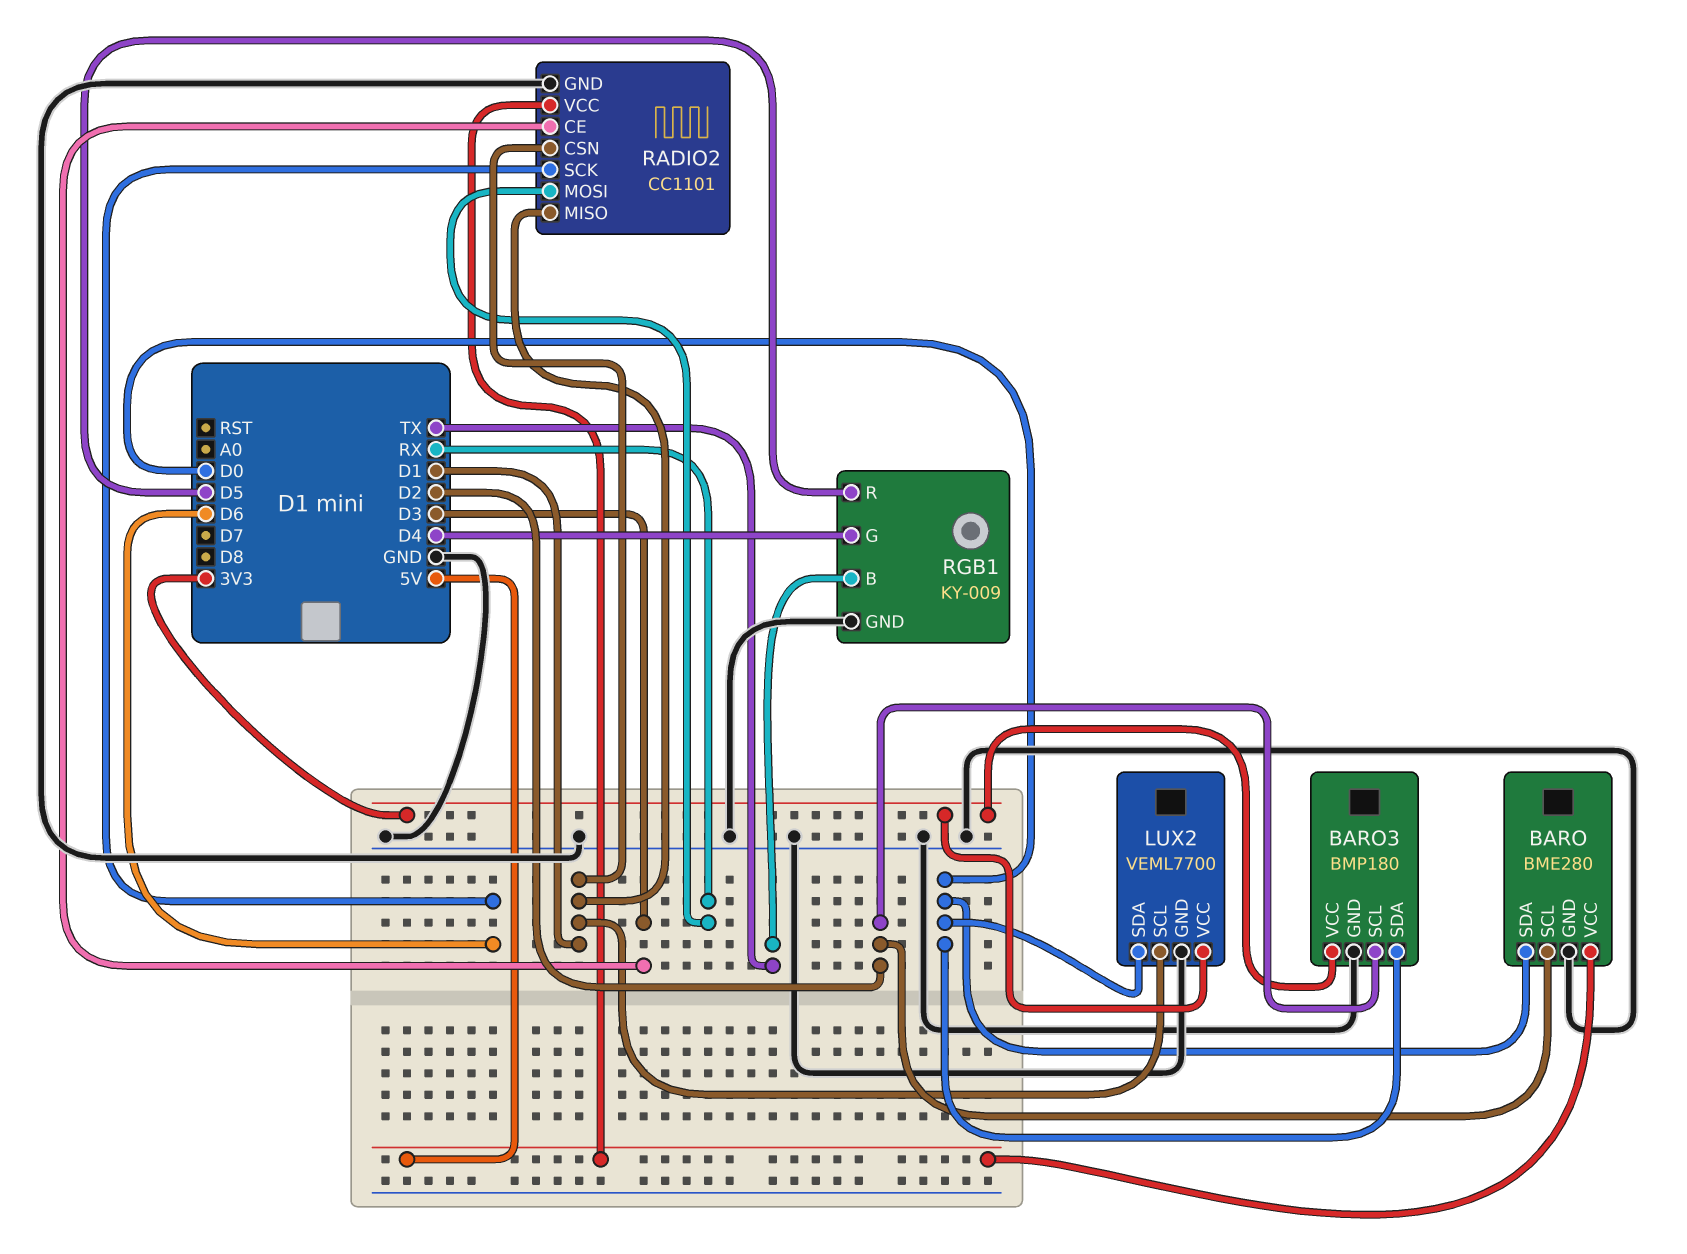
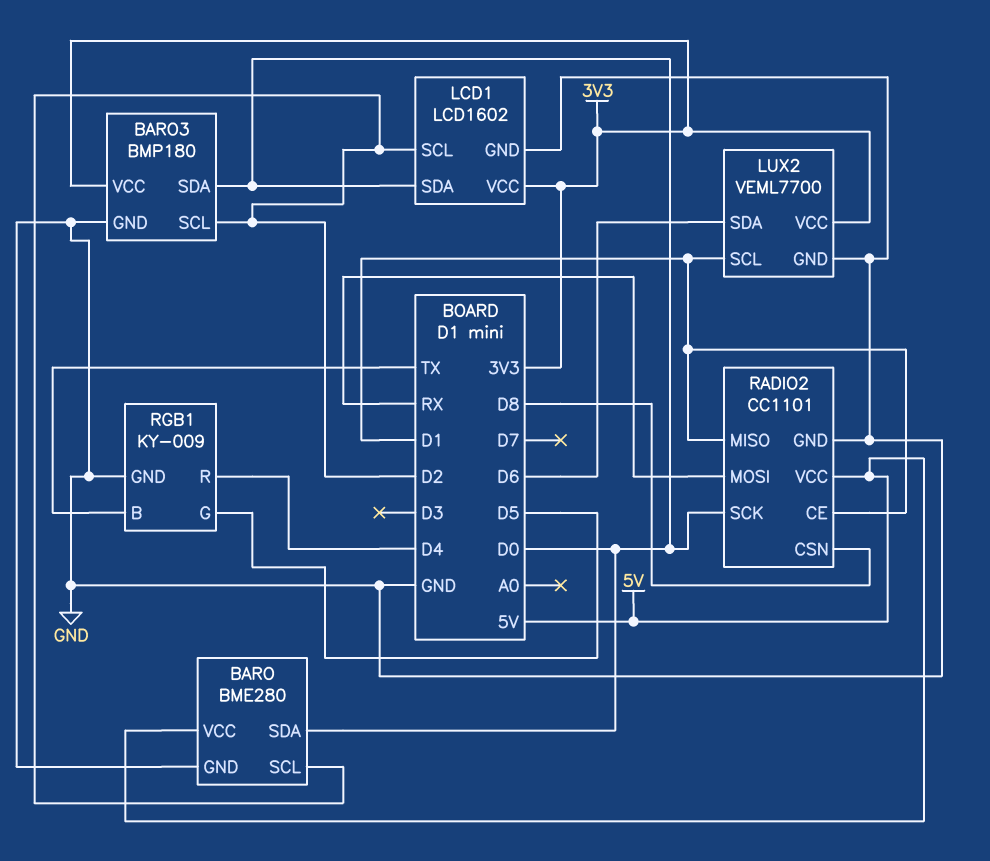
LCD1: none -> LCD1602
LCD1 pin GND: none -> GND
LCD1 pin SCL: none -> D2
LCD1 pin SDA: none -> D0
LCD1 pin VCC: none -> 3V3
LUX2 pin SDA: D0 -> D6
RADIO2 pin CE: D3 -> D1
RADIO2 pin CSN: D1 -> D8
RADIO2 pin SCK: D6 -> D0
RGB1 pin G: D4 -> D5
RGB1 pin R: D5 -> D4

